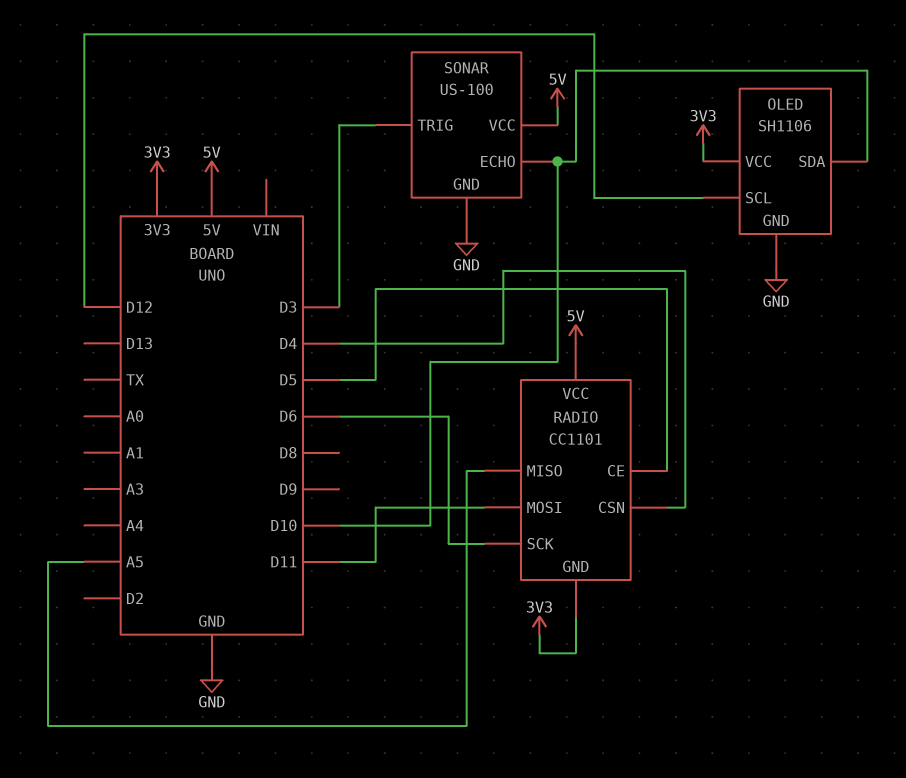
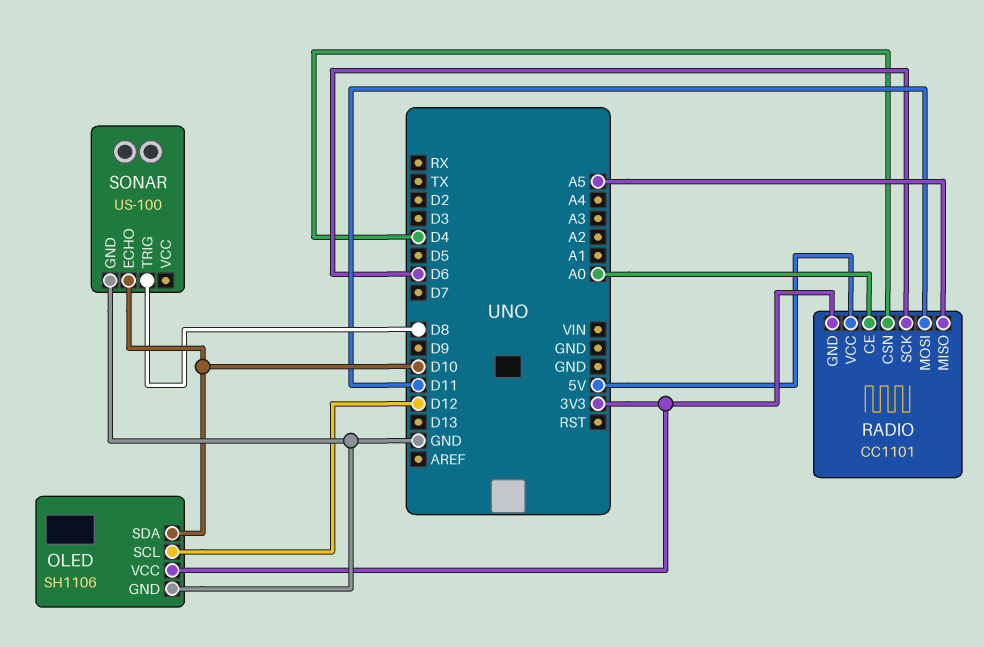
RADIO pin CE: D5 -> A0
SONAR pin TRIG: D3 -> D8
SONAR pin VCC: 5V -> none

